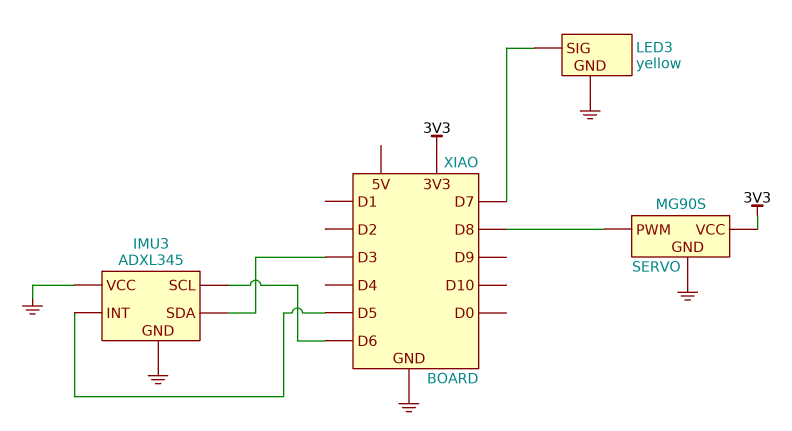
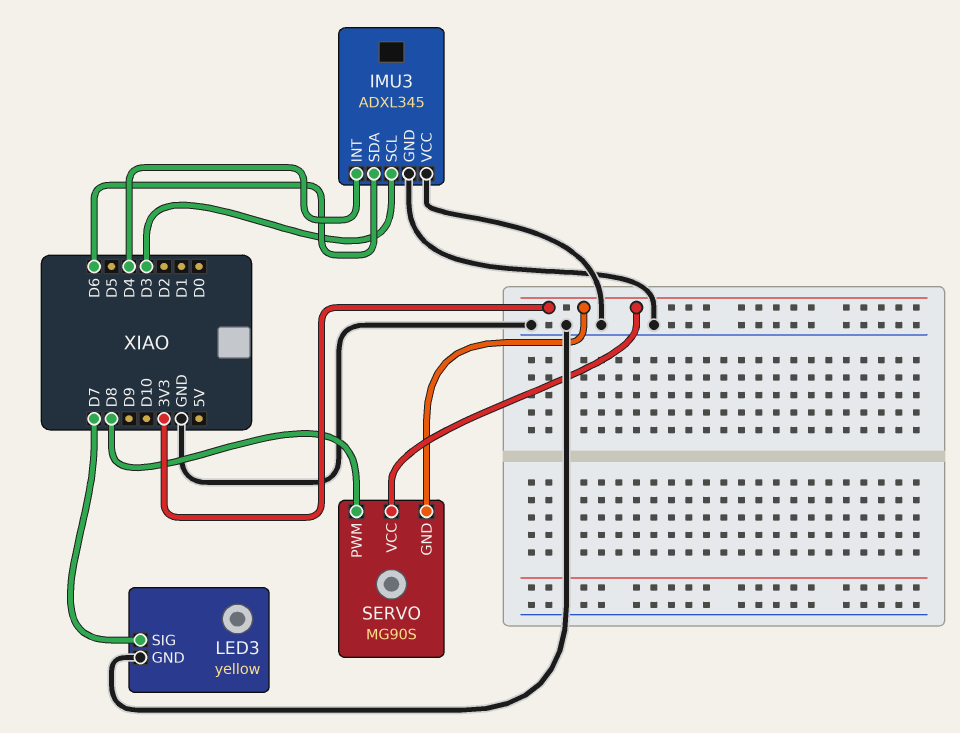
IMU3 pin INT: D5 -> D4
IMU3 pin SCL: D6 -> D3
IMU3 pin SDA: D3 -> D6
SERVO pin GND: GND -> 3V3

